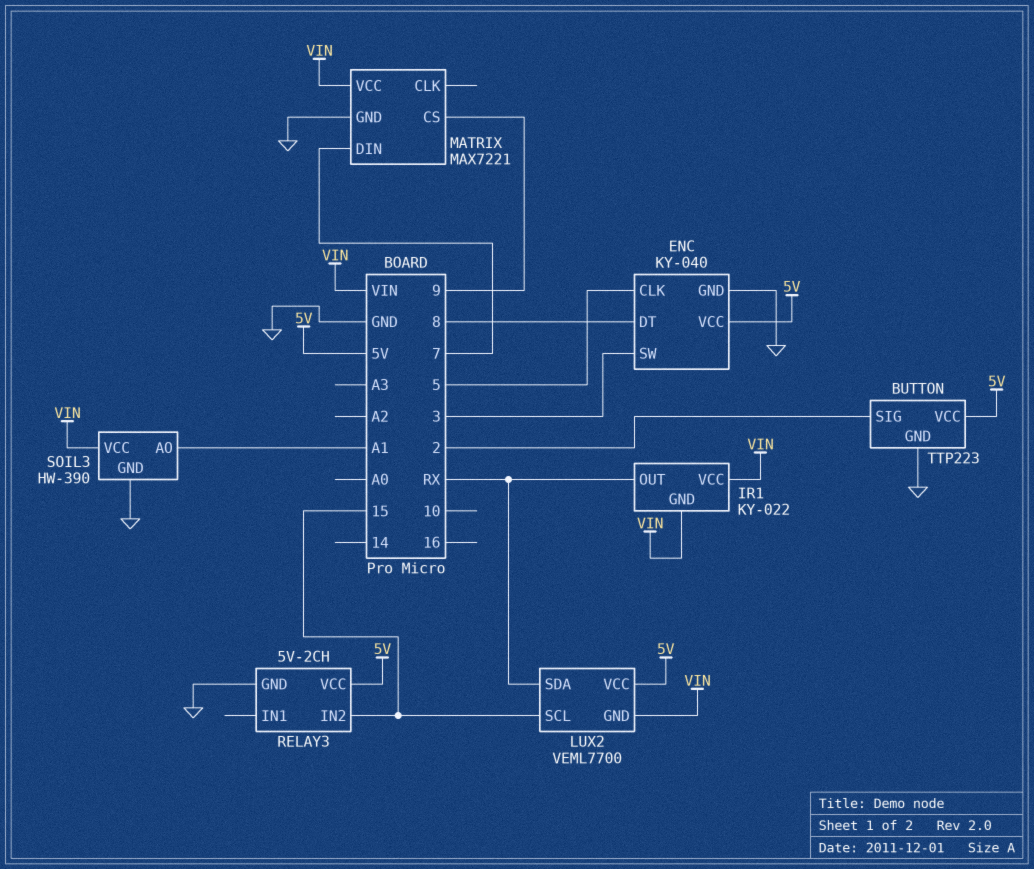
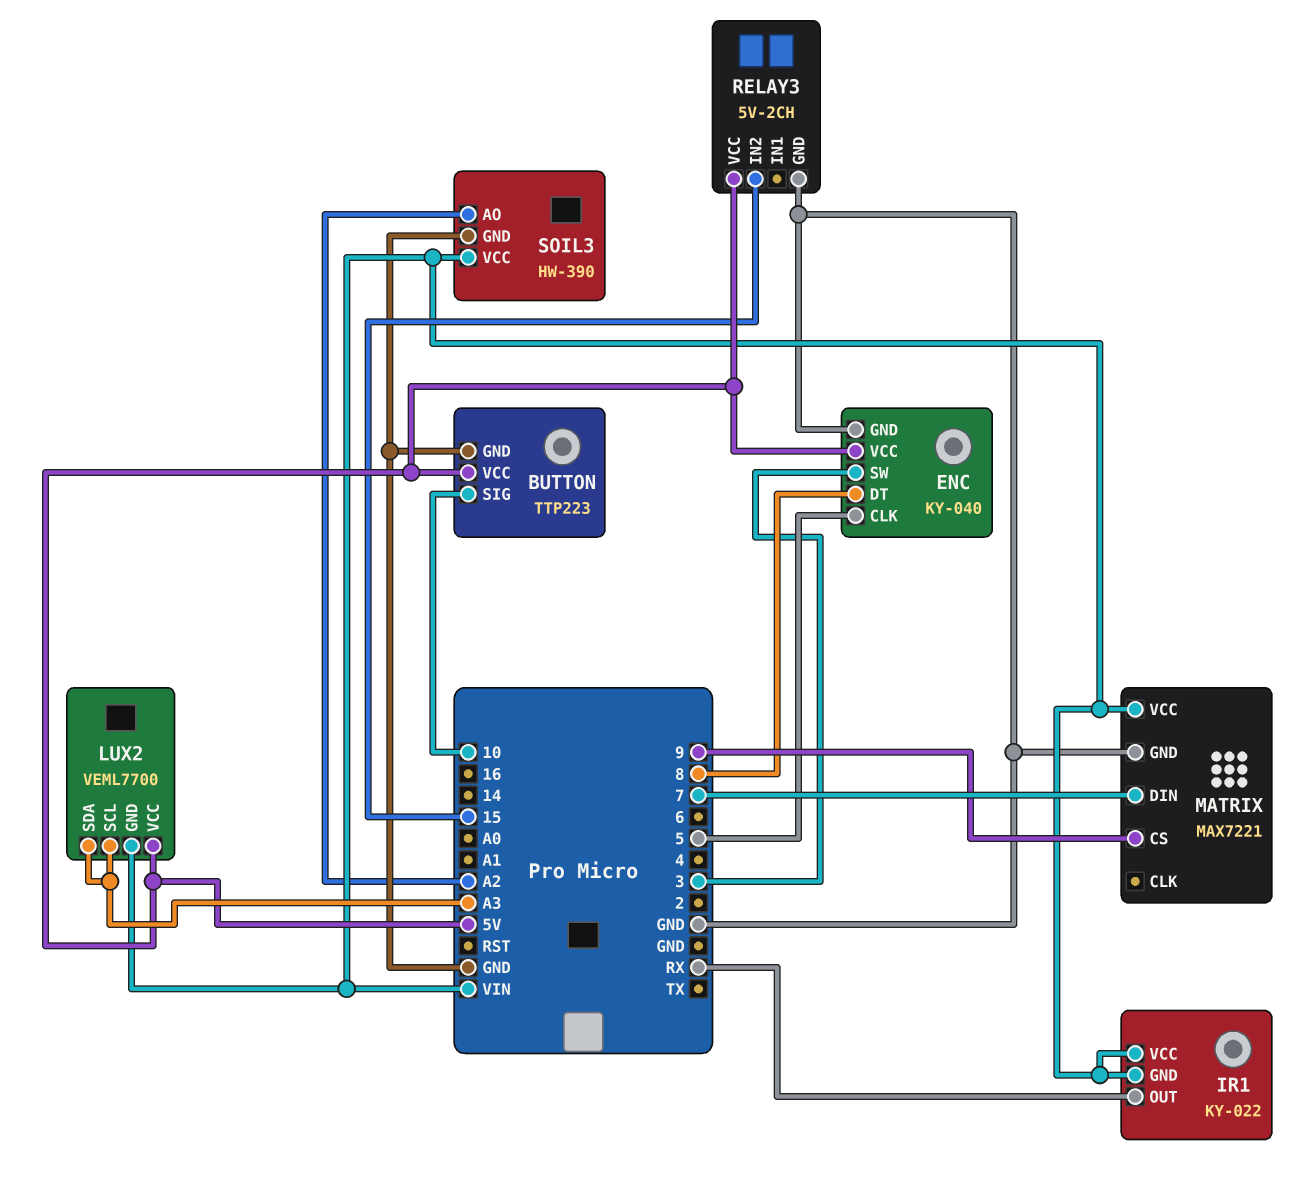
BUTTON pin SIG: 2 -> 10
LUX2 pin SCL: 15 -> A3
LUX2 pin SDA: RX -> A3
SOIL3 pin AO: A1 -> A2

